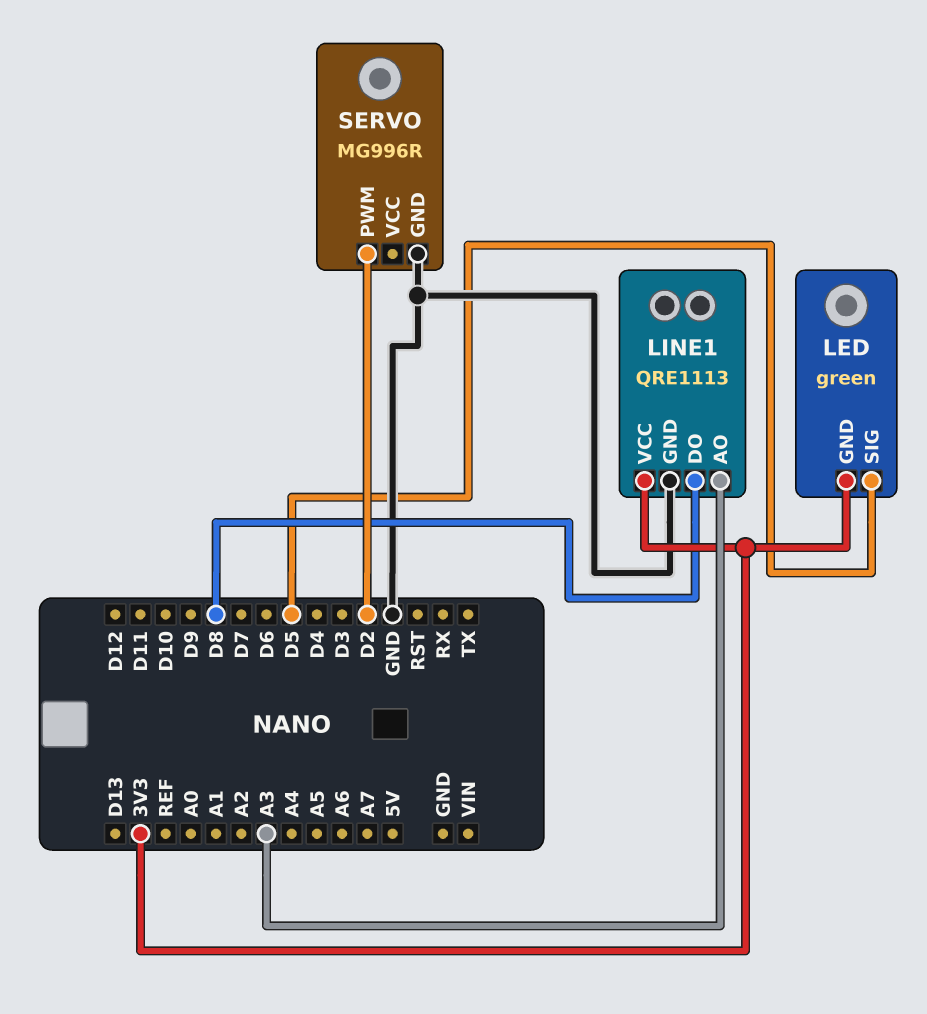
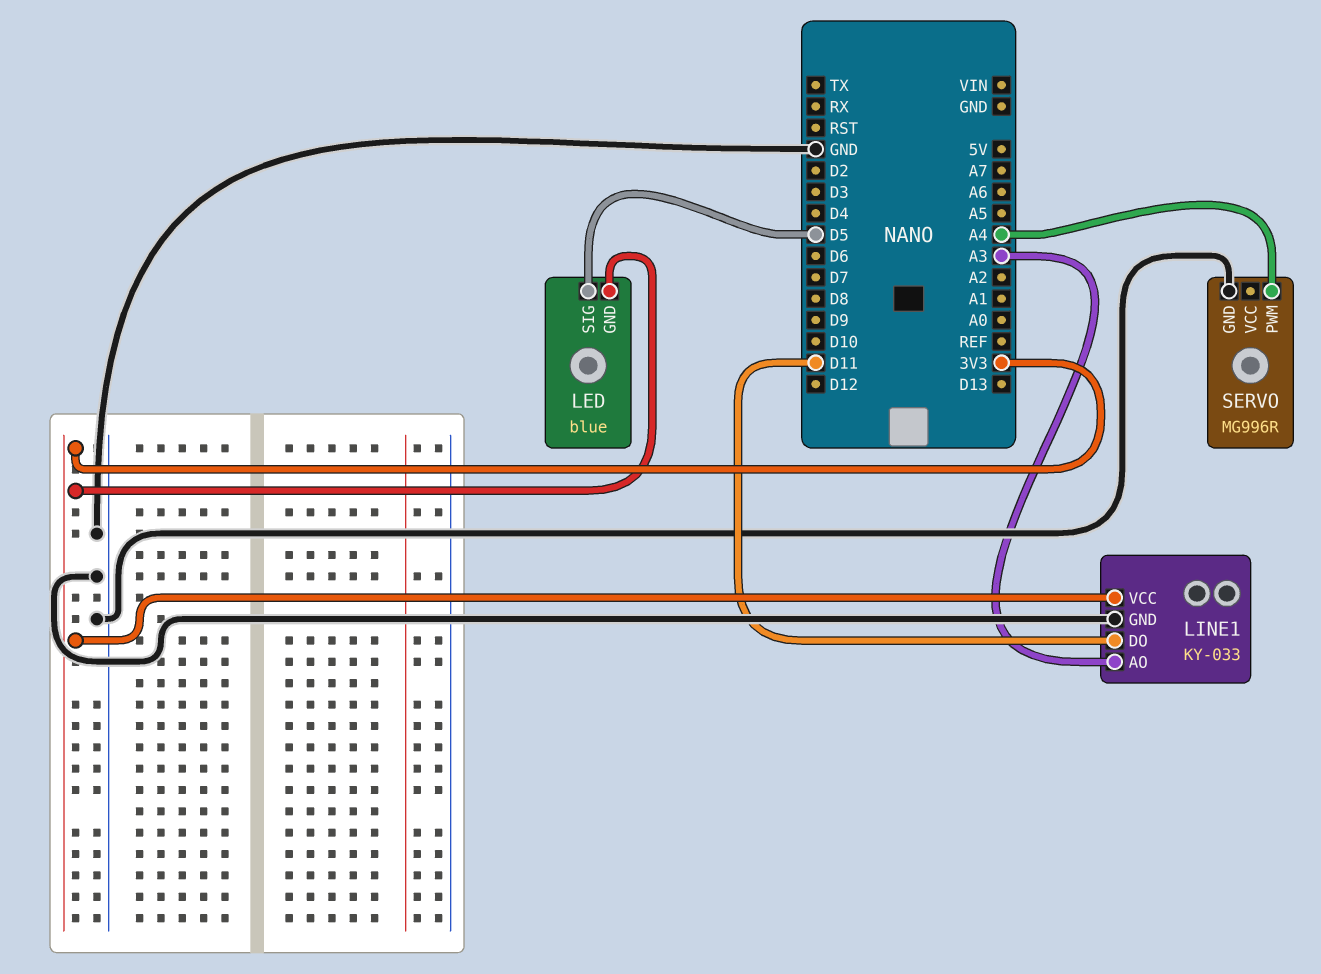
LED: green -> blue
LINE1: QRE1113 -> KY-033
LINE1 pin DO: D8 -> D11
SERVO pin PWM: D2 -> A4

